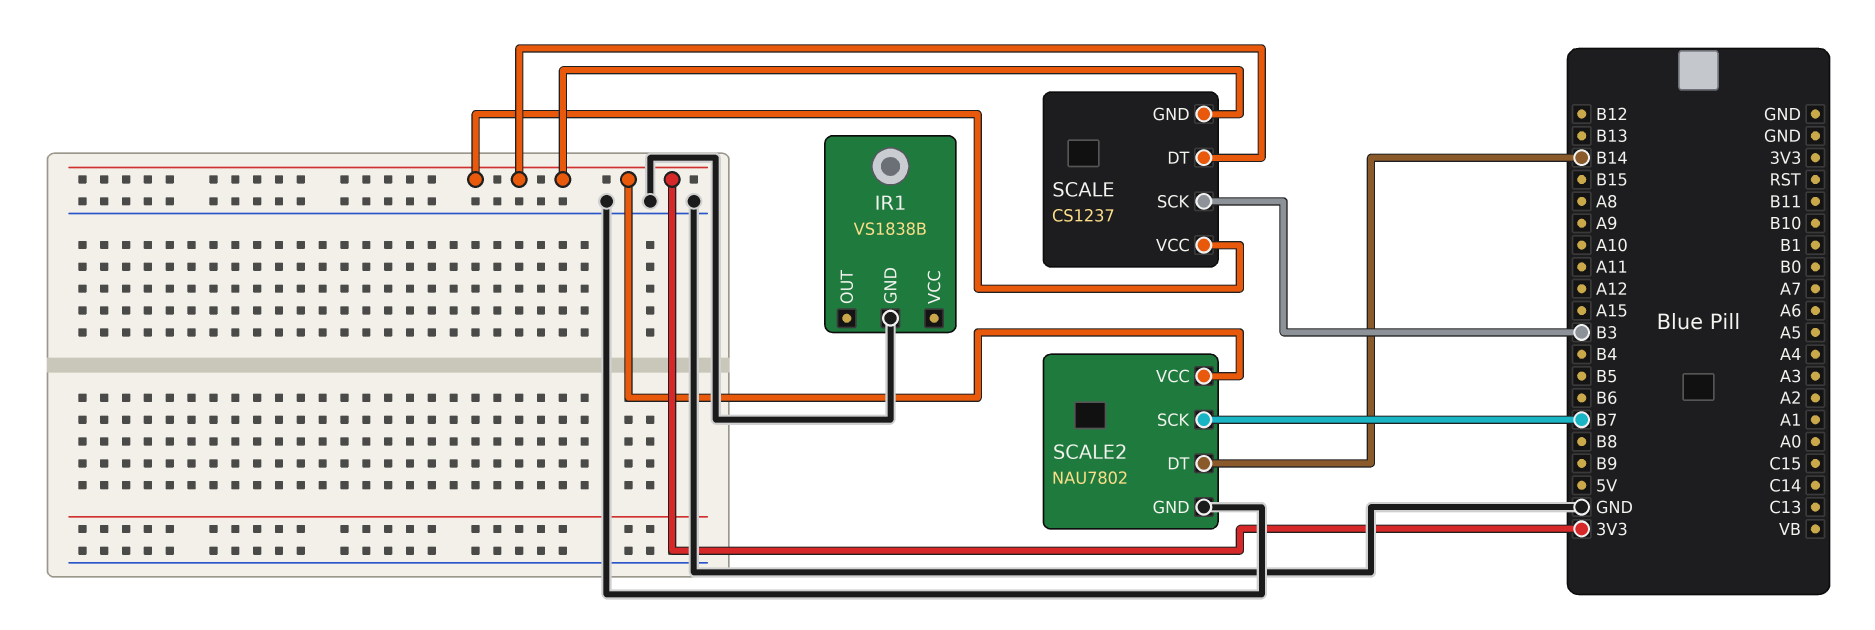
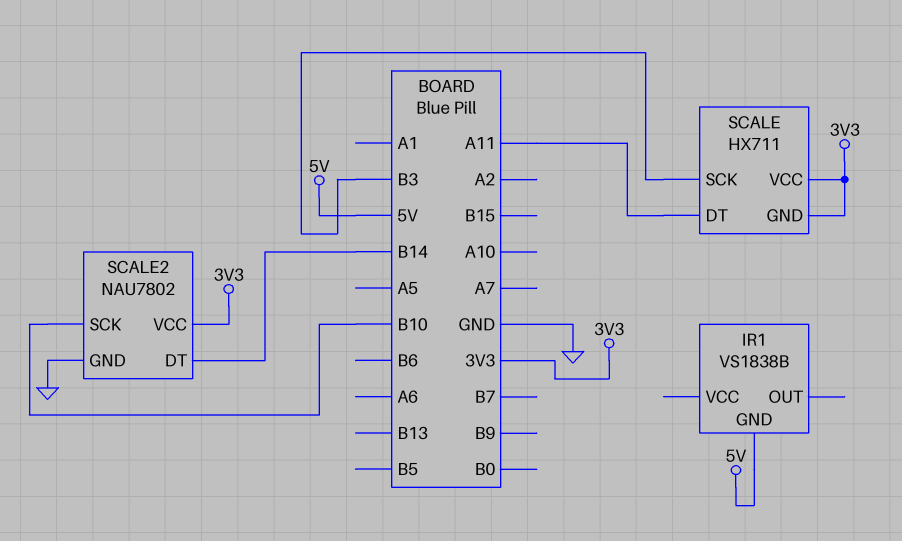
IR1 pin GND: GND -> 5V
SCALE: CS1237 -> HX711
SCALE pin DT: 3V3 -> A11
SCALE2 pin SCK: B7 -> B10

